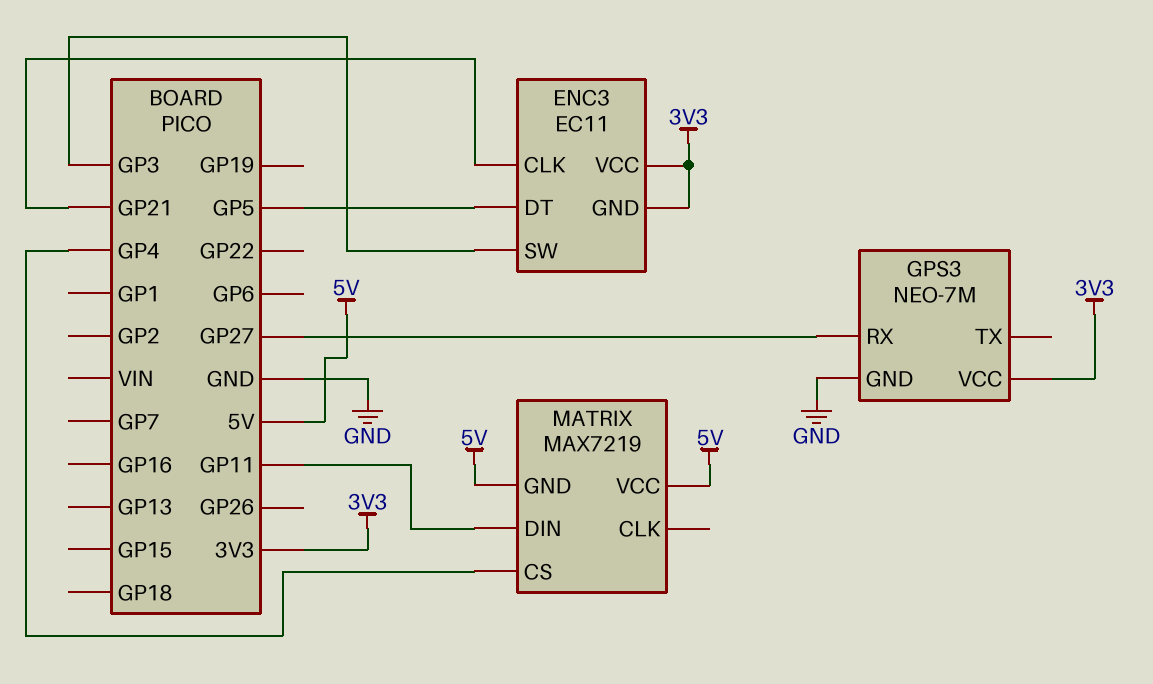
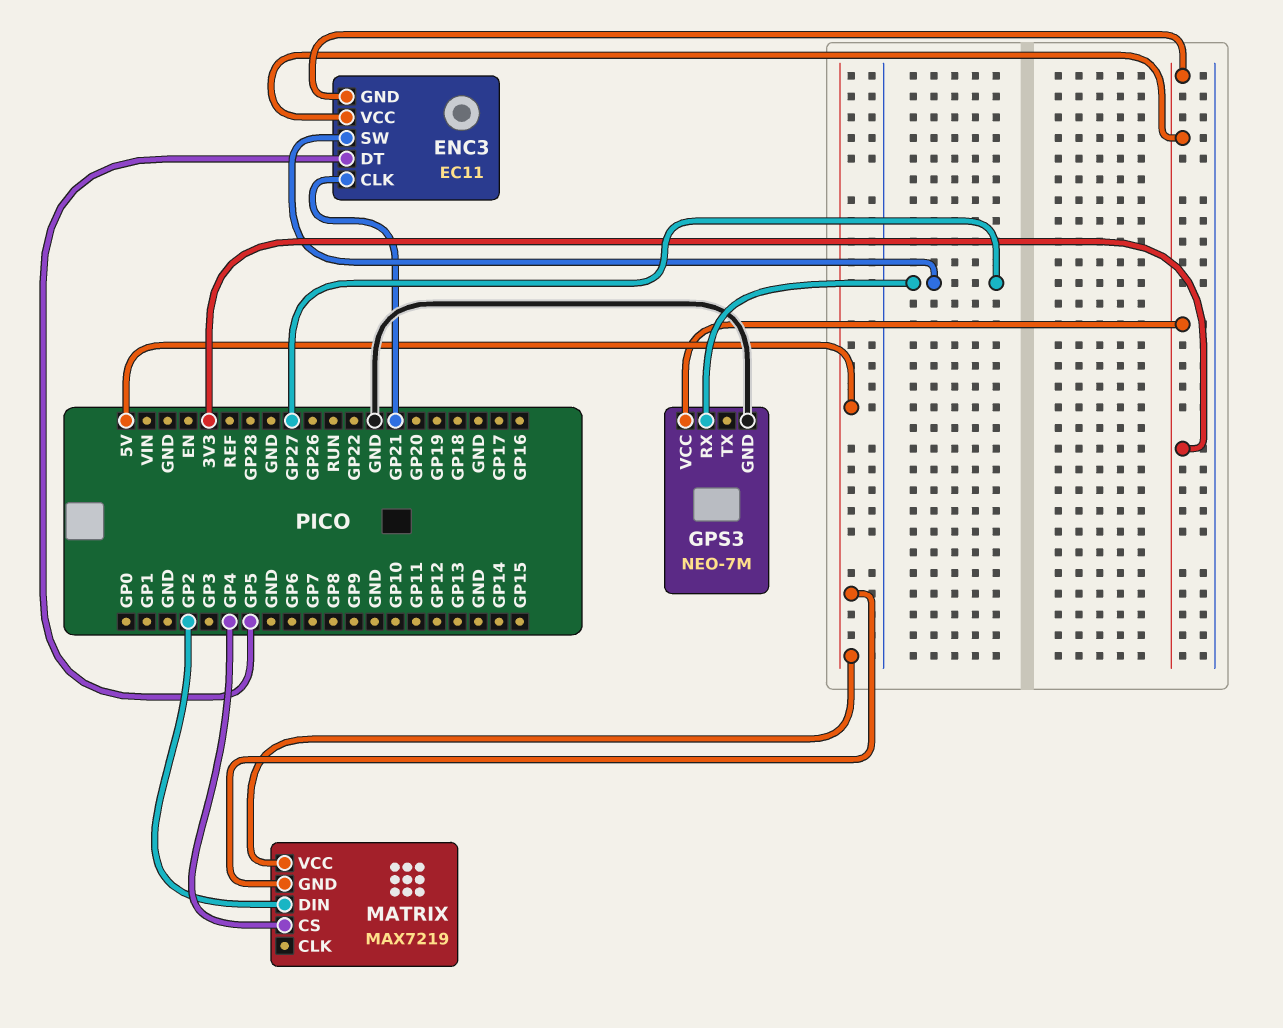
ENC3 pin SW: GP3 -> GP27
MATRIX pin DIN: GP11 -> GP2

